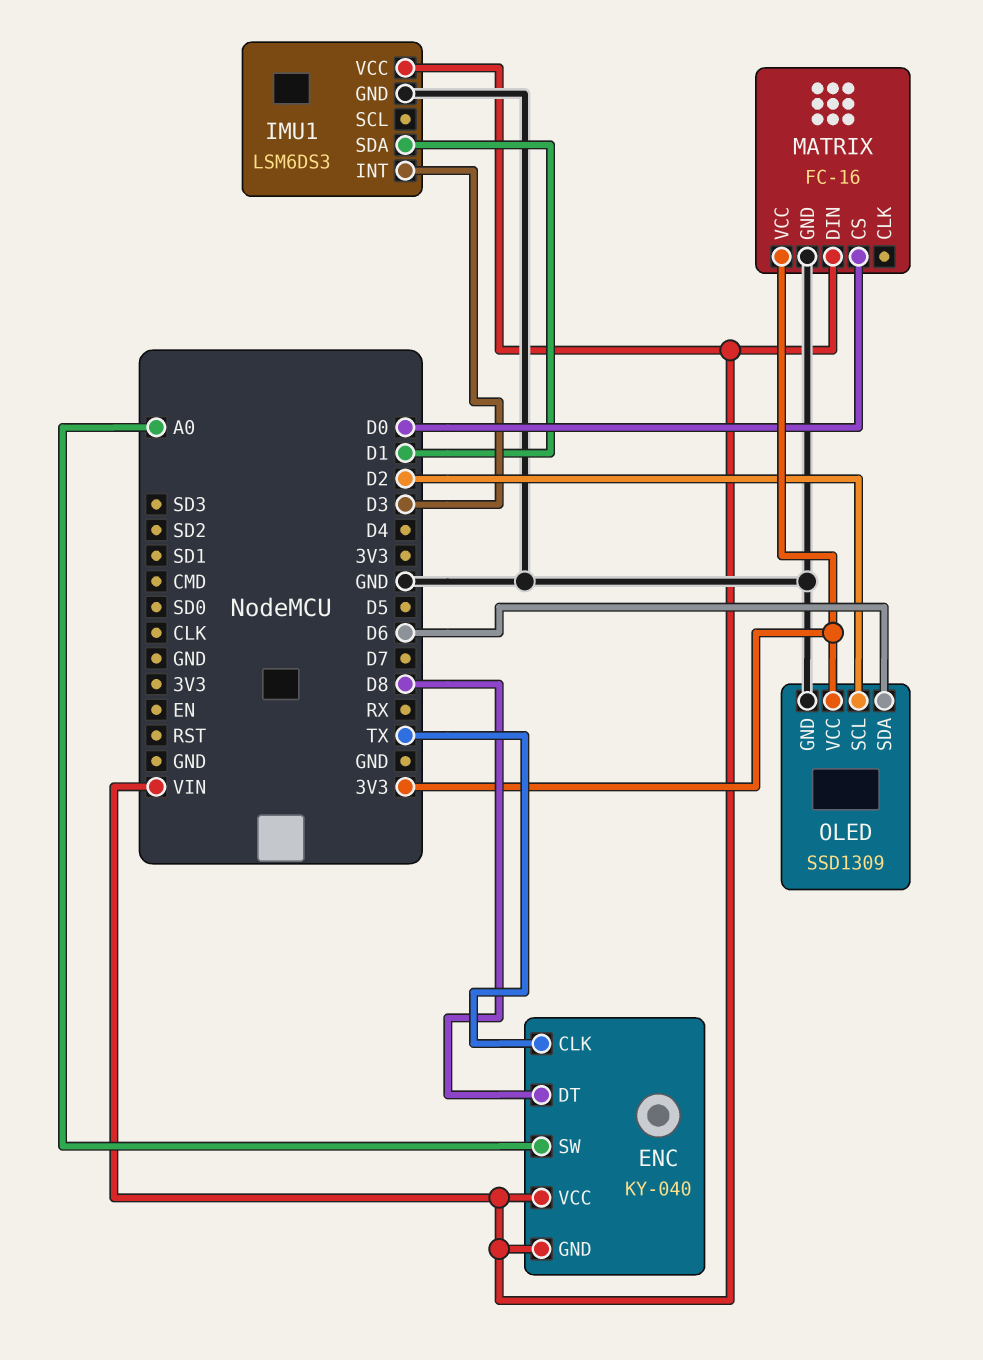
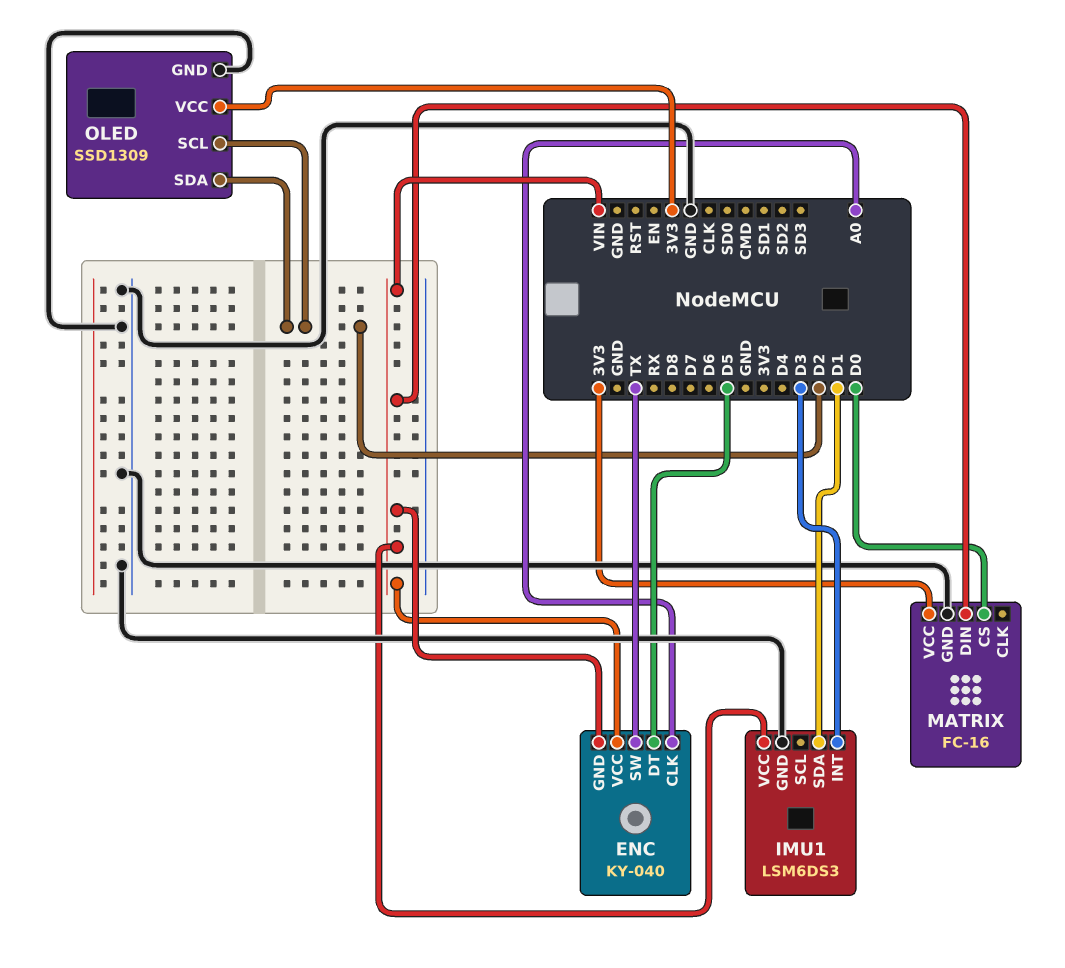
ENC pin CLK: TX -> A0
ENC pin DT: D8 -> D5
ENC pin SW: A0 -> TX
OLED pin SDA: D6 -> D2

